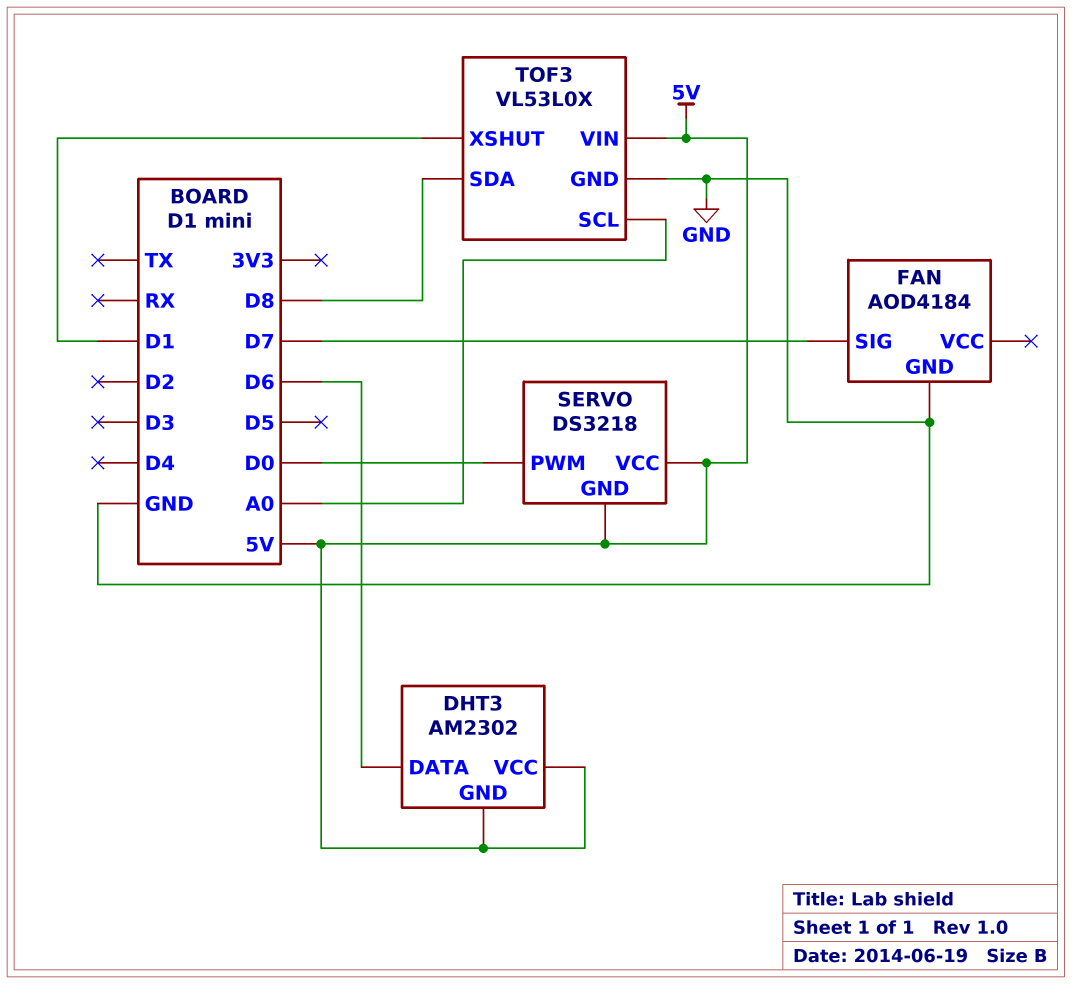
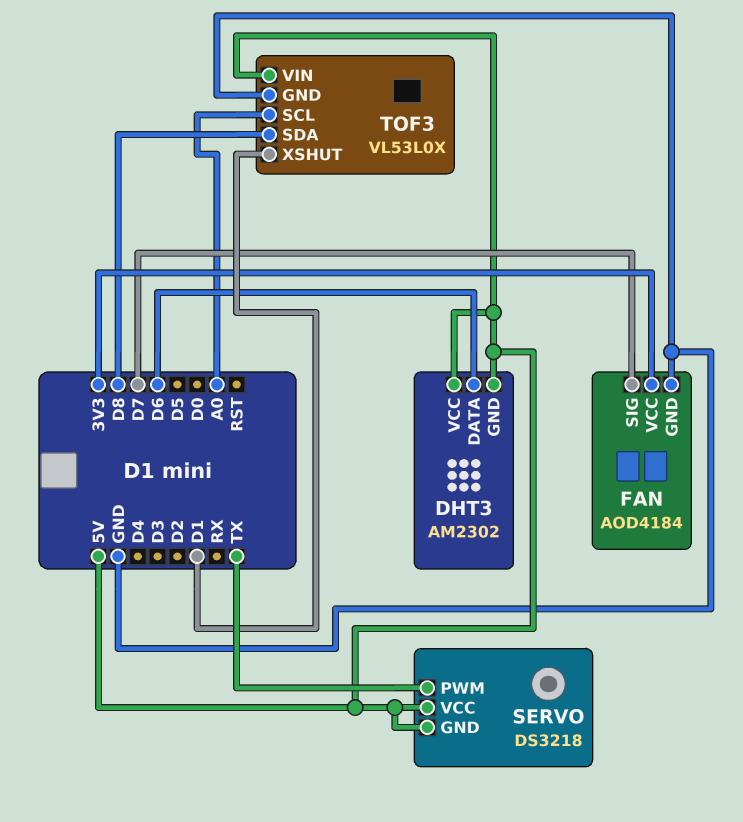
FAN pin VCC: none -> 3V3
SERVO pin PWM: D0 -> TX

